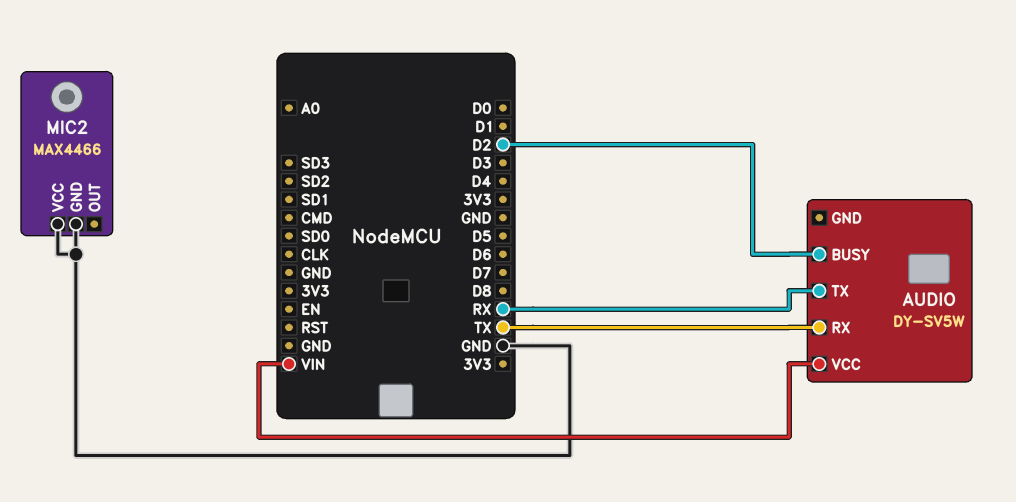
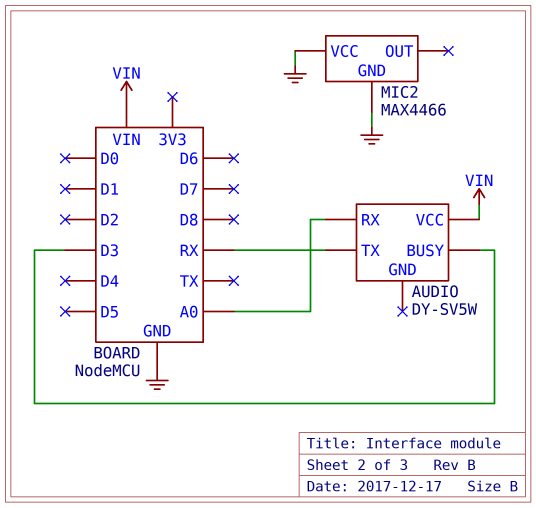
AUDIO pin BUSY: D2 -> D3
AUDIO pin RX: TX -> A0

